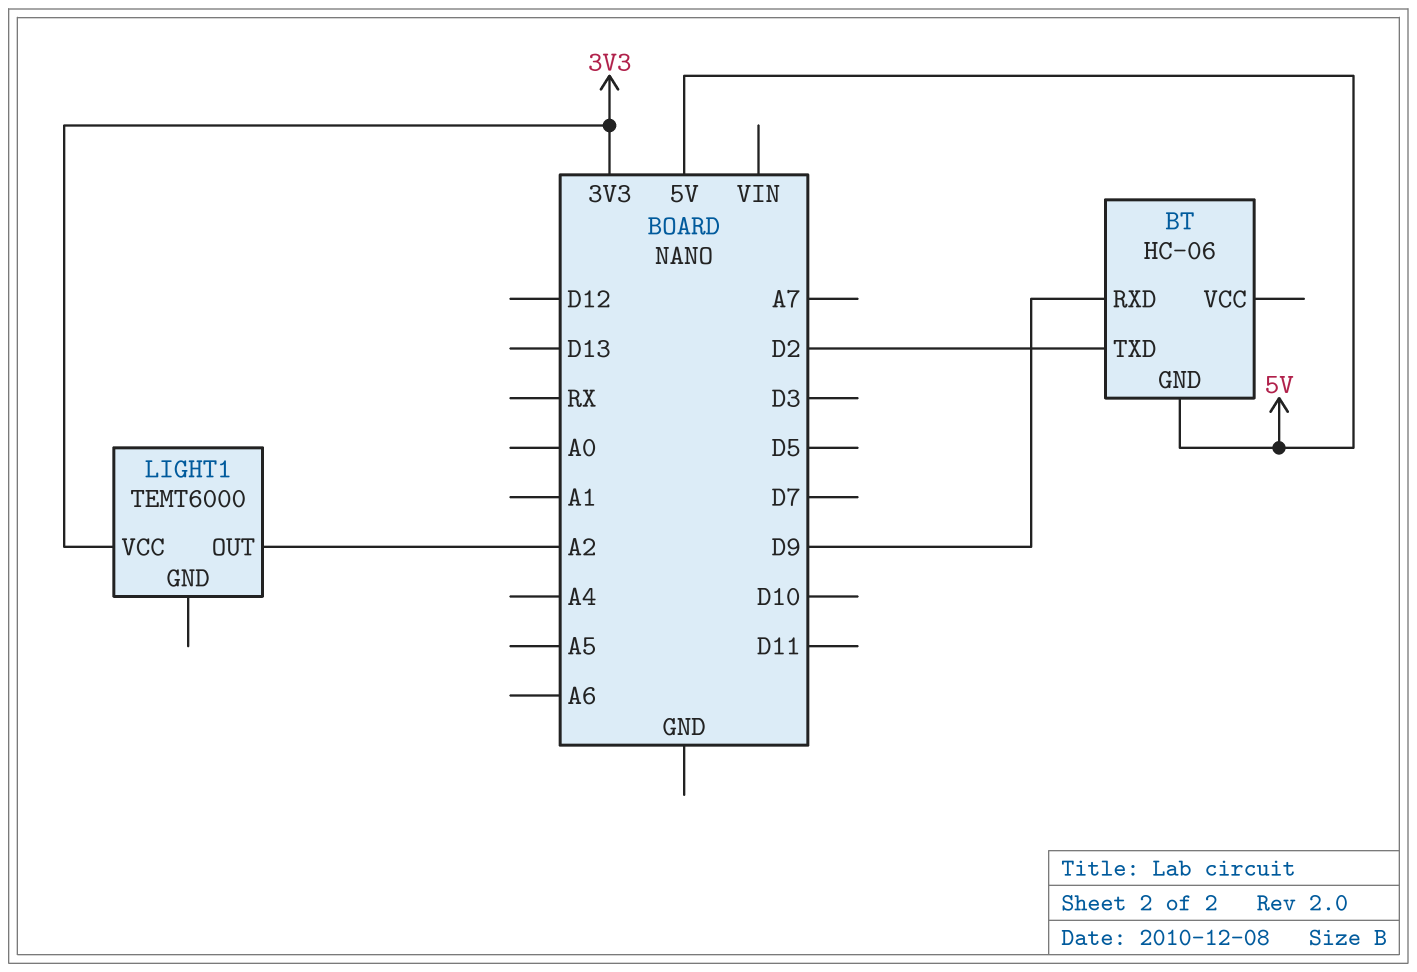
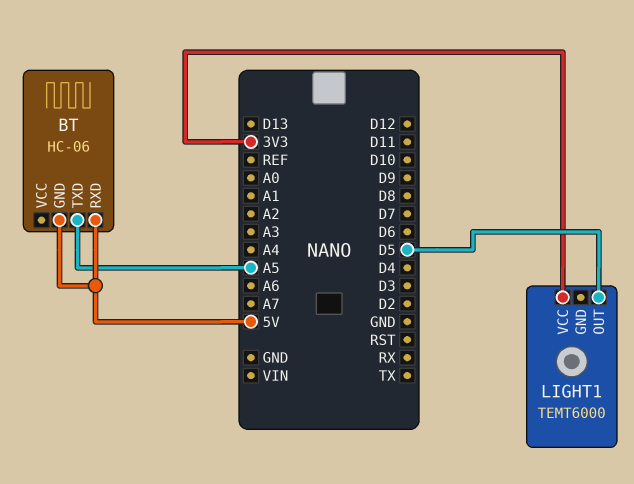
BT pin RXD: D9 -> 5V
BT pin TXD: D2 -> A5
LIGHT1 pin OUT: A2 -> D5

